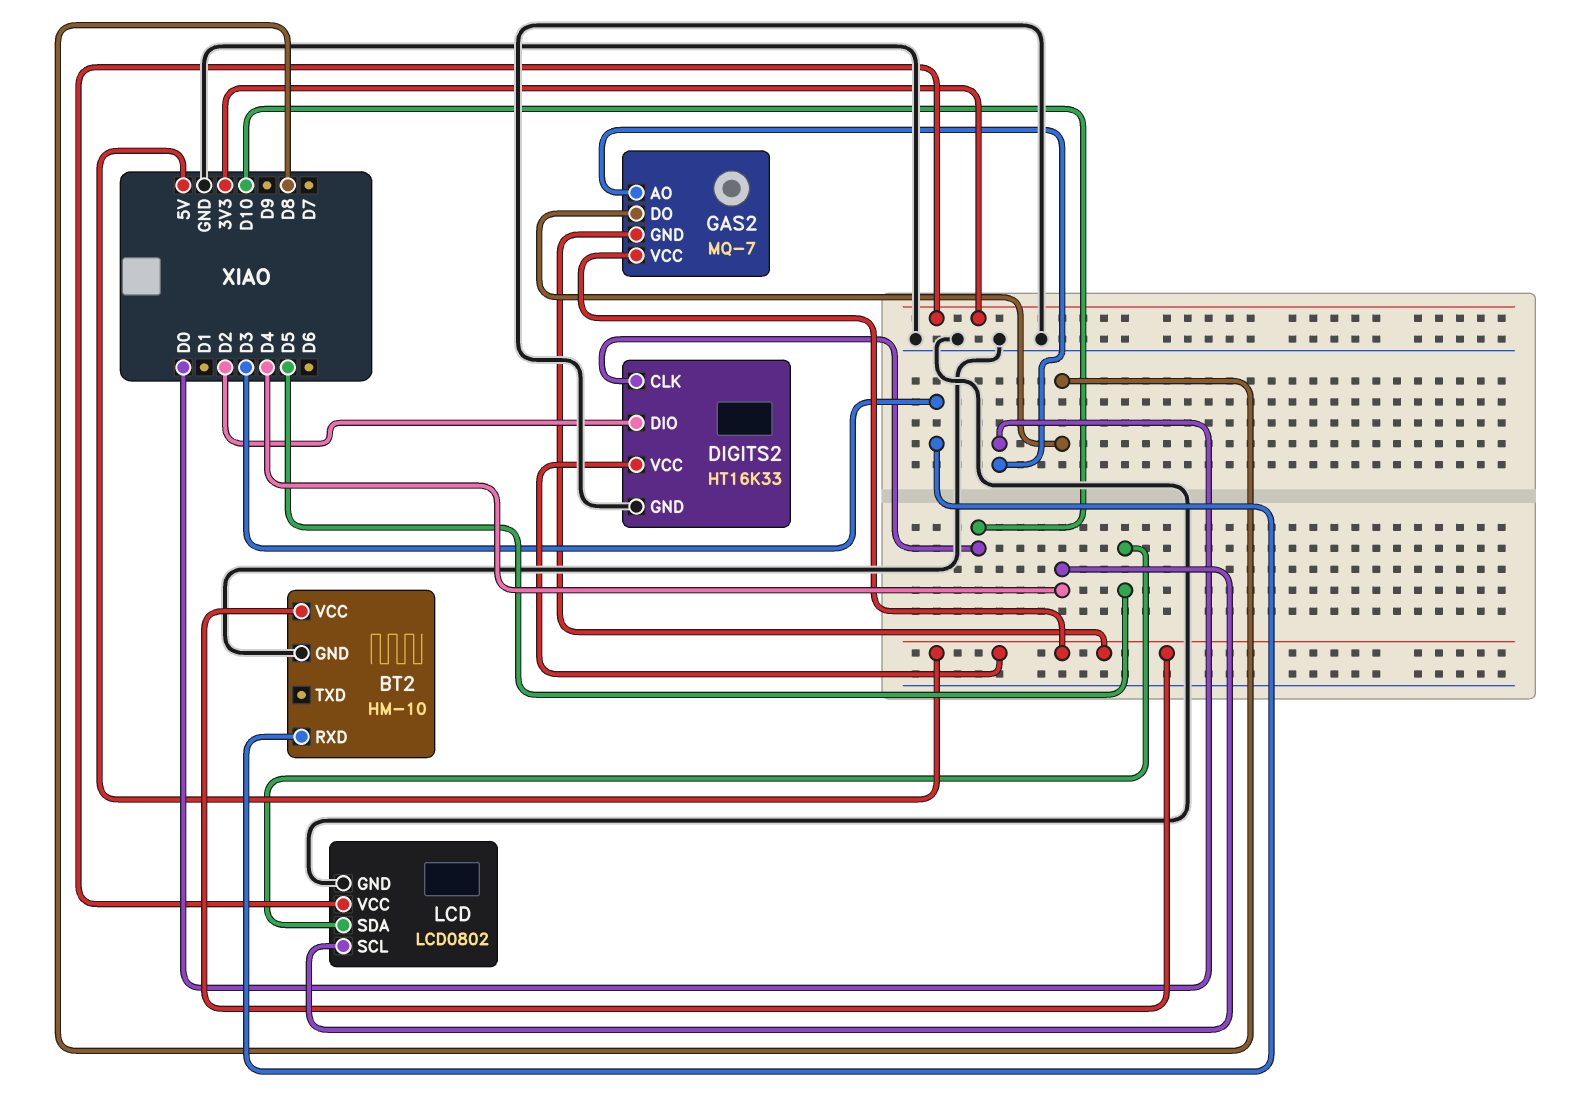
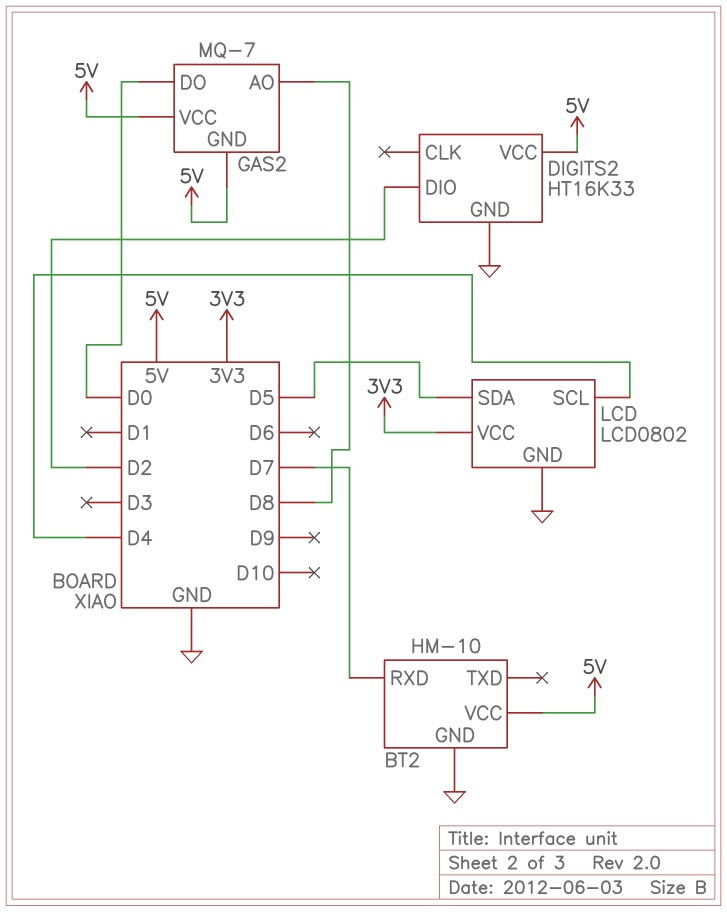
BT2 pin RXD: D3 -> D7
DIGITS2 pin CLK: D10 -> none
GAS2 pin AO: D0 -> D8
GAS2 pin DO: D8 -> D0

